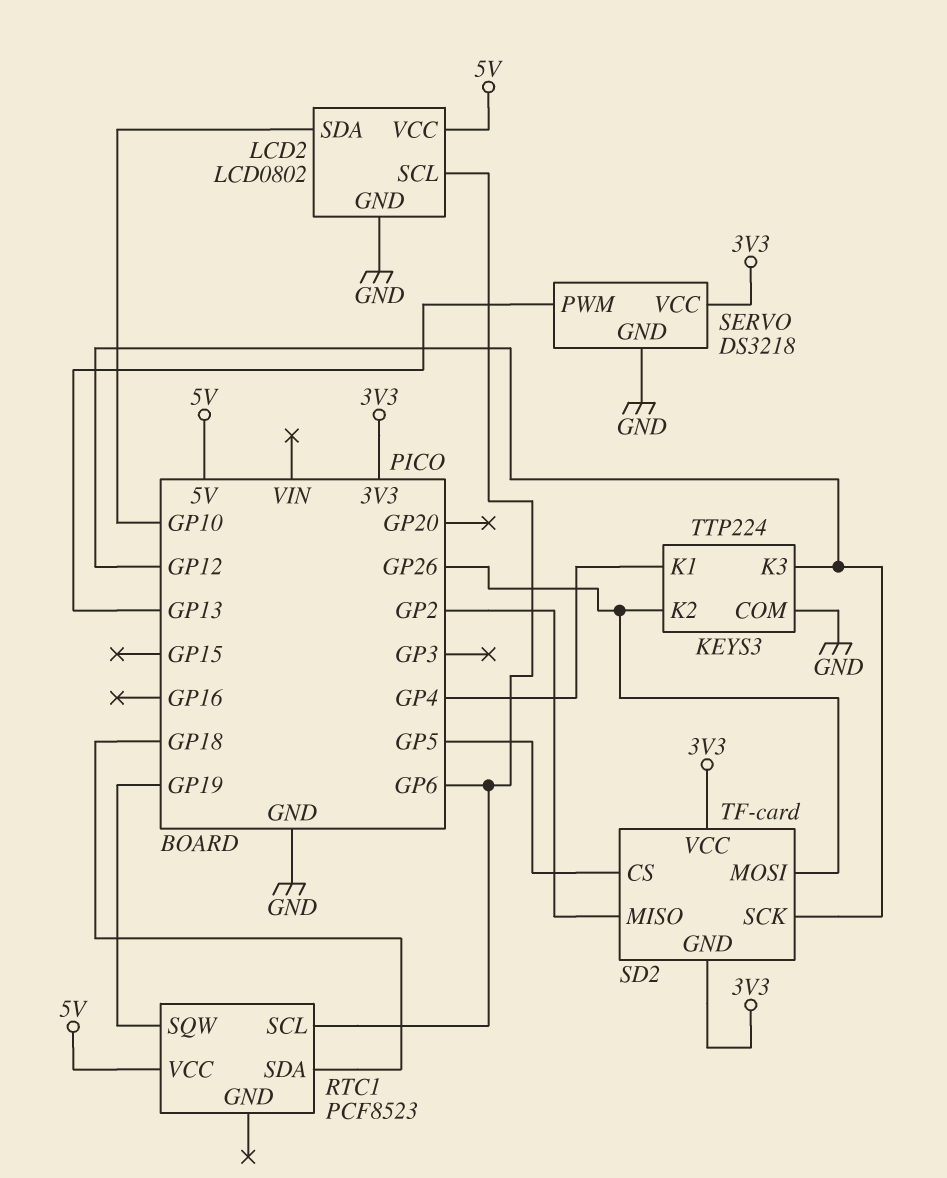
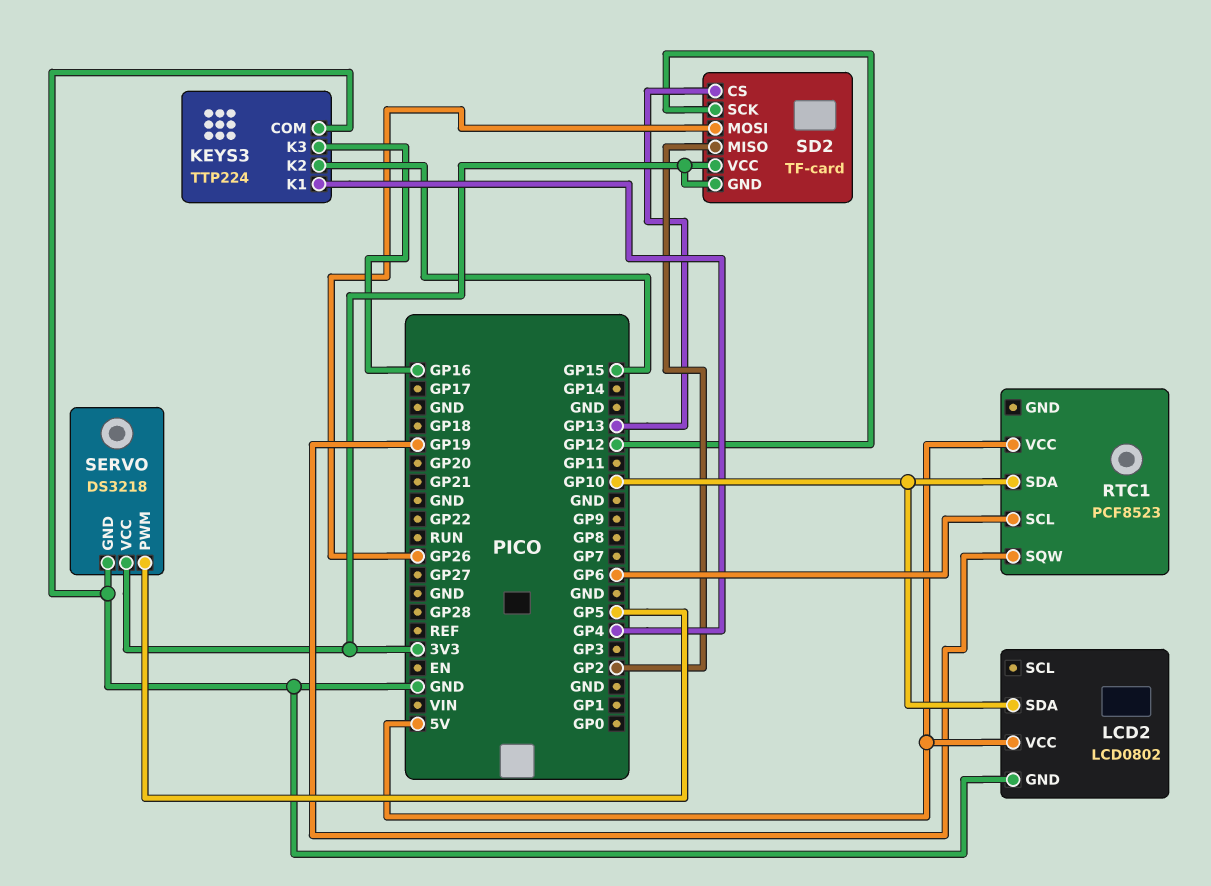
KEYS3 pin K2: GP26 -> GP15
KEYS3 pin K3: GP12 -> GP16
LCD2 pin SCL: GP6 -> none
RTC1 pin SDA: GP18 -> GP10
SD2 pin CS: GP5 -> GP13
SERVO pin PWM: GP13 -> GP5

